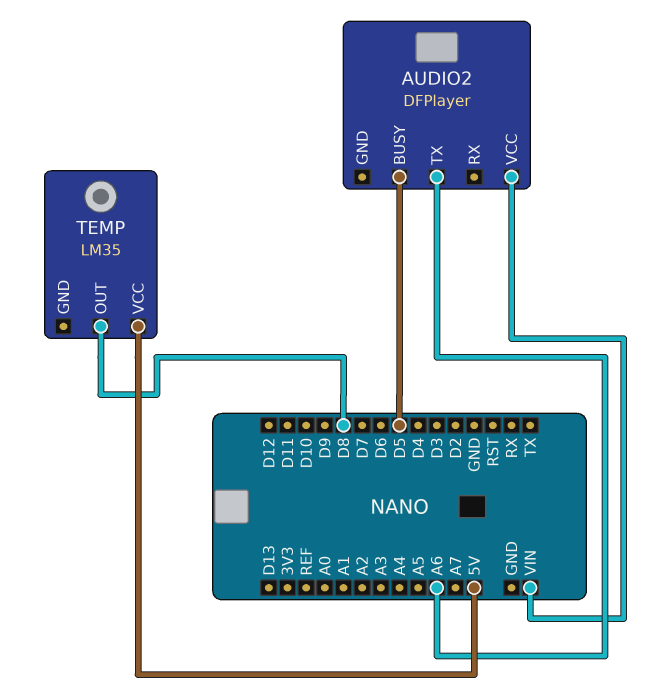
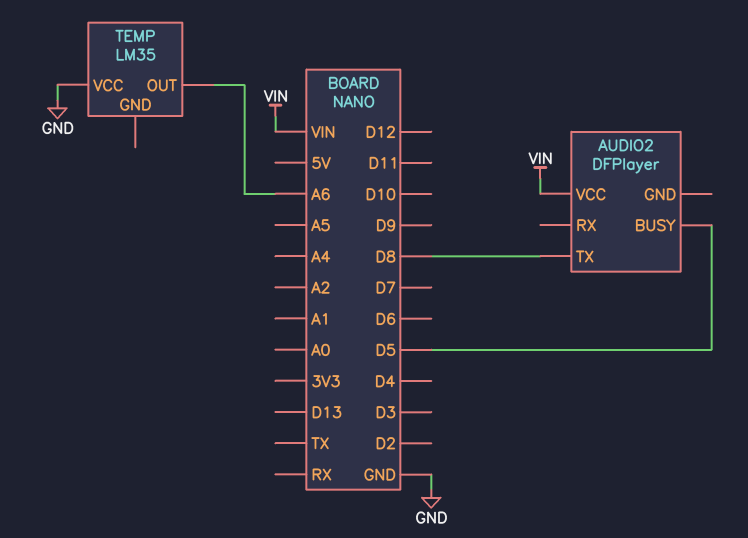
AUDIO2 pin TX: A6 -> D8
TEMP pin OUT: D8 -> A6
TEMP pin VCC: 5V -> GND

